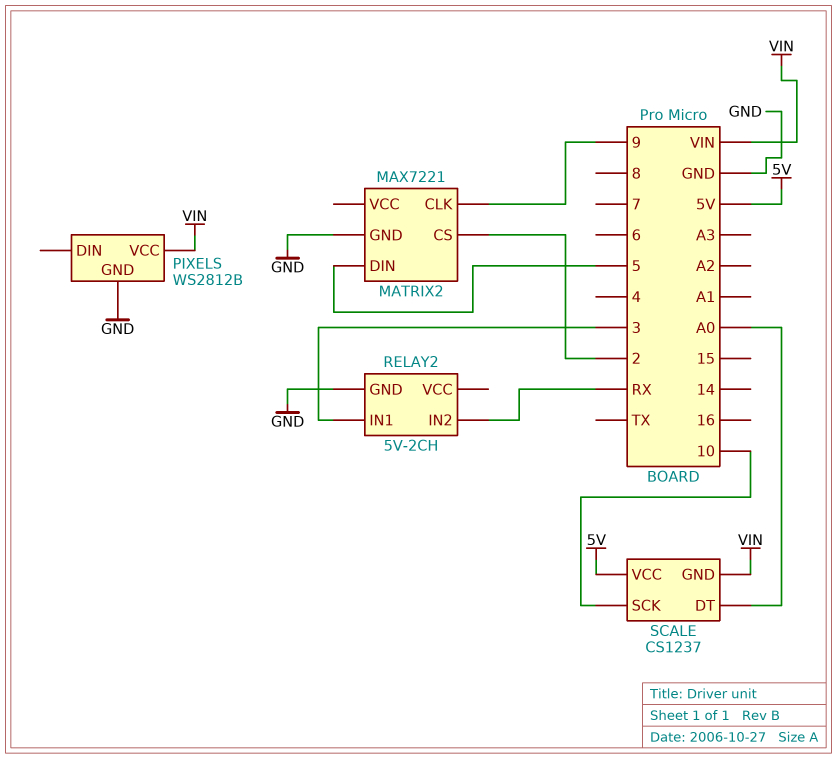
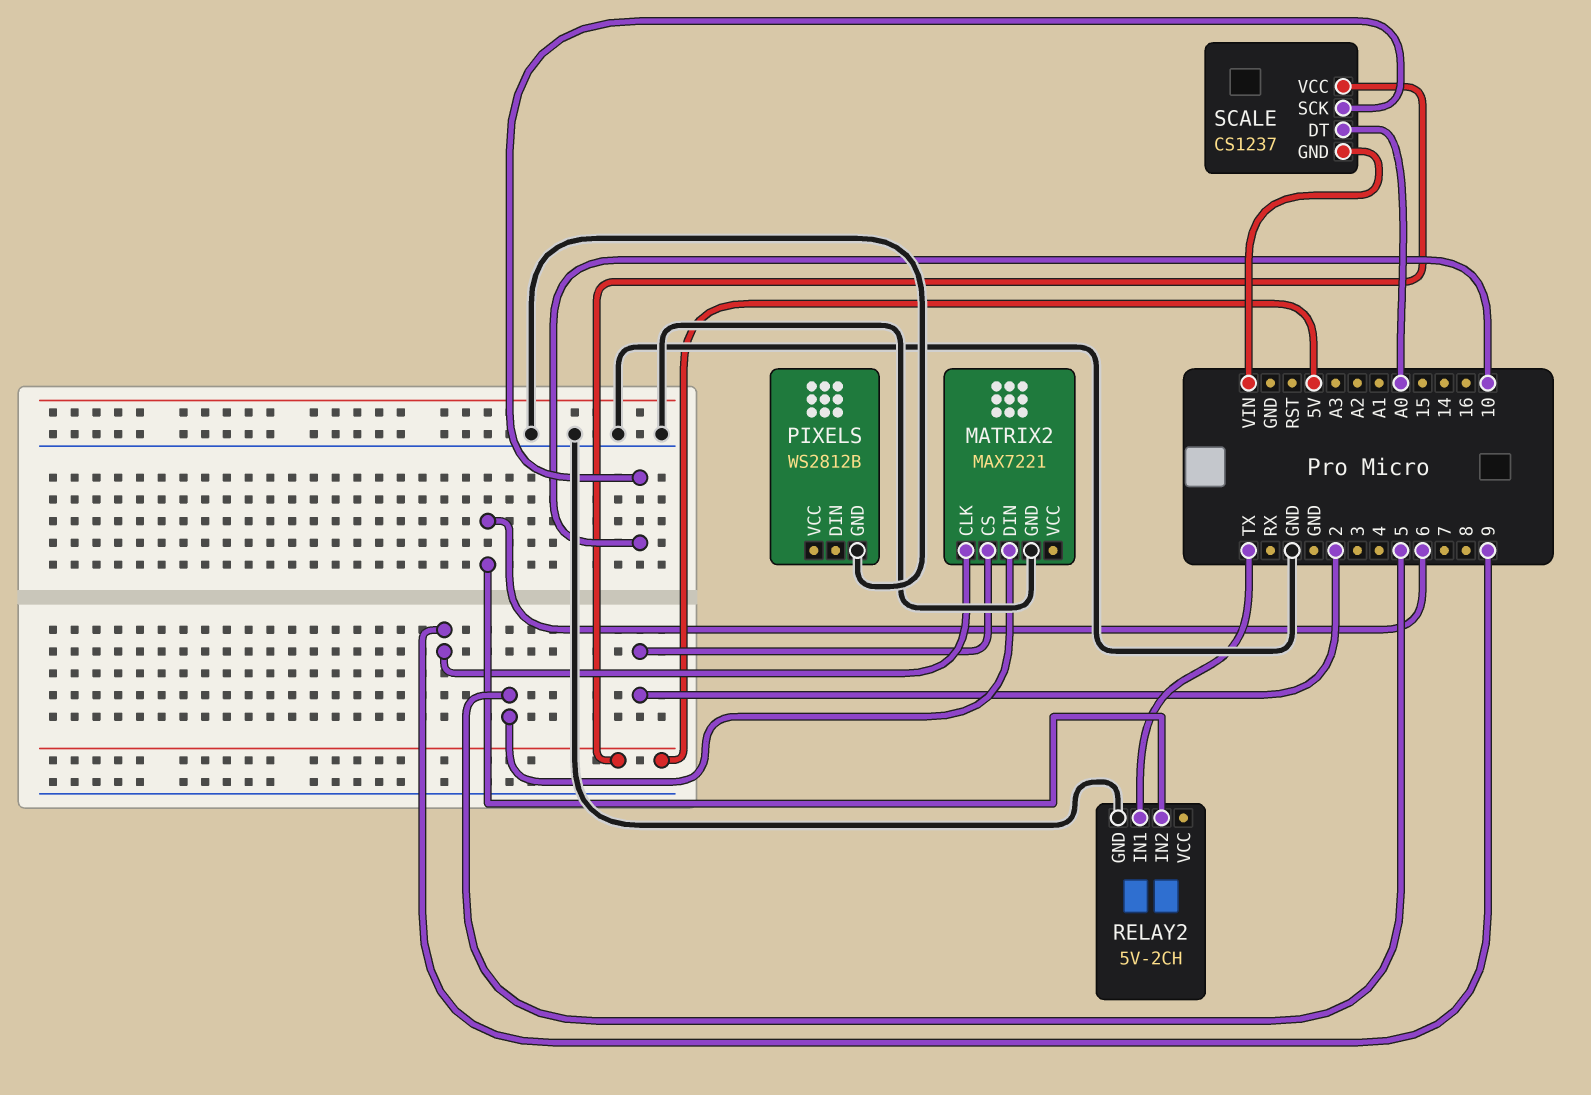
PIXELS pin VCC: VIN -> none
RELAY2 pin IN1: 3 -> TX
RELAY2 pin IN2: RX -> 6

